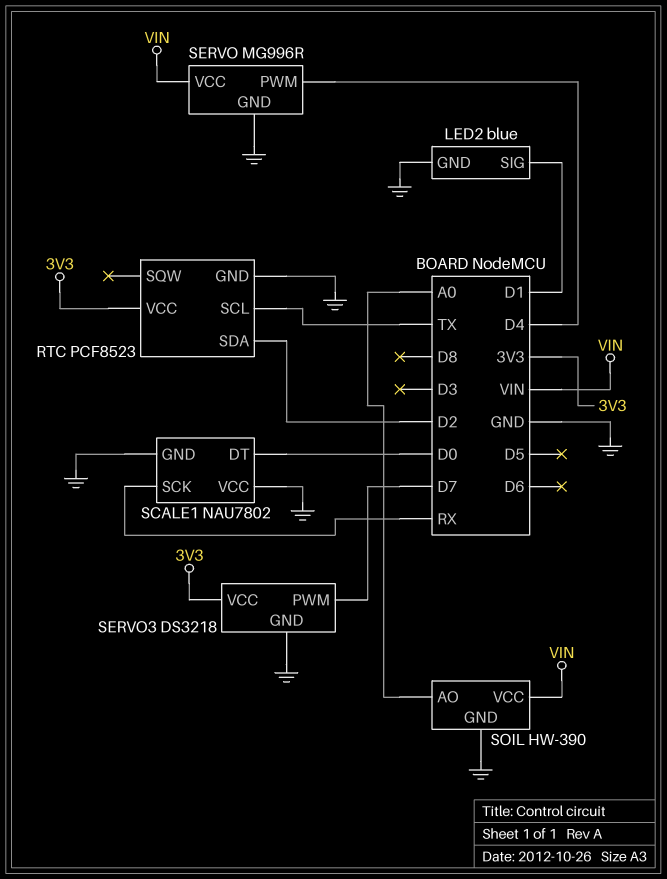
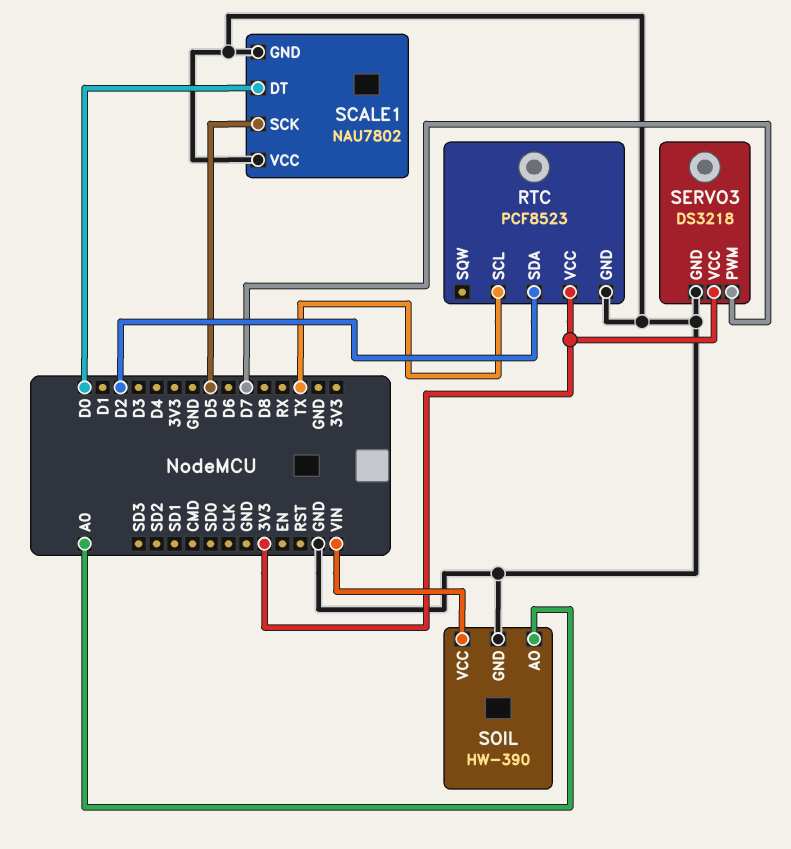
LED2: blue -> none
LED2 pin GND: GND -> none
LED2 pin SIG: D1 -> none
SCALE1 pin SCK: RX -> D5
SERVO: MG996R -> none
SERVO pin GND: GND -> none
SERVO pin PWM: D4 -> none
SERVO pin VCC: VIN -> none

